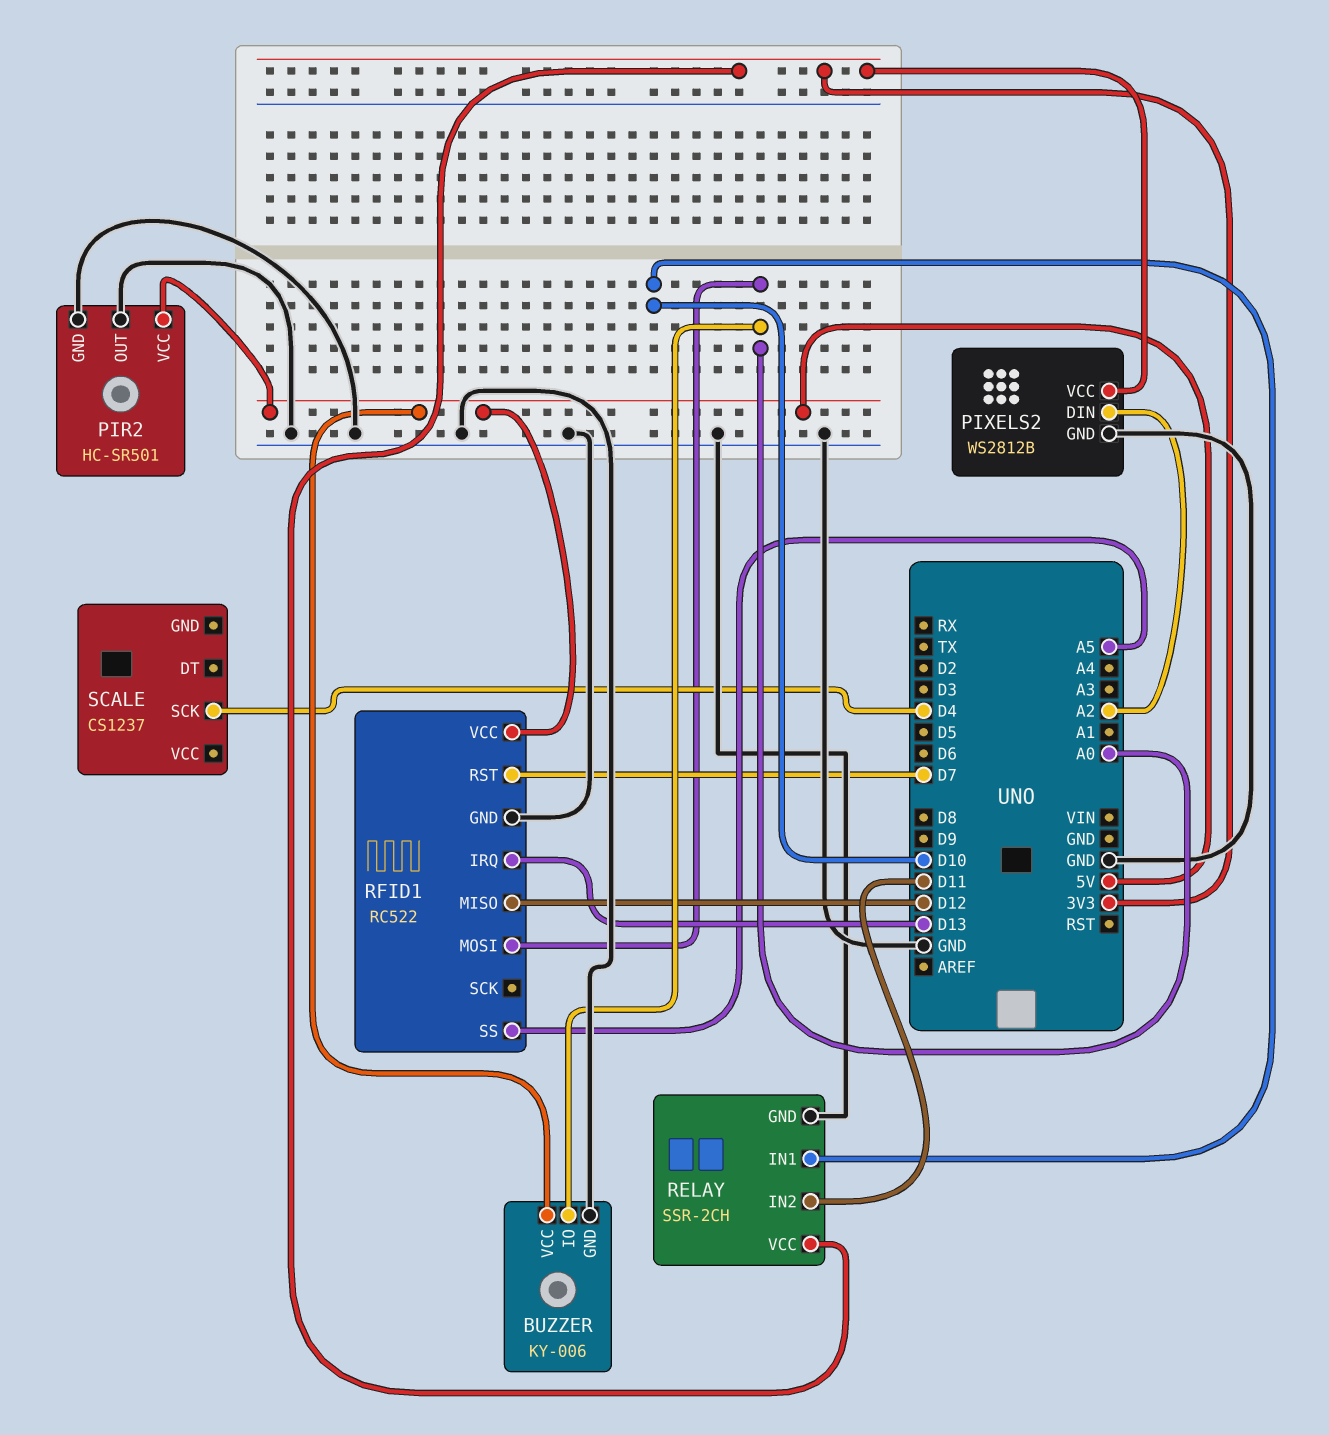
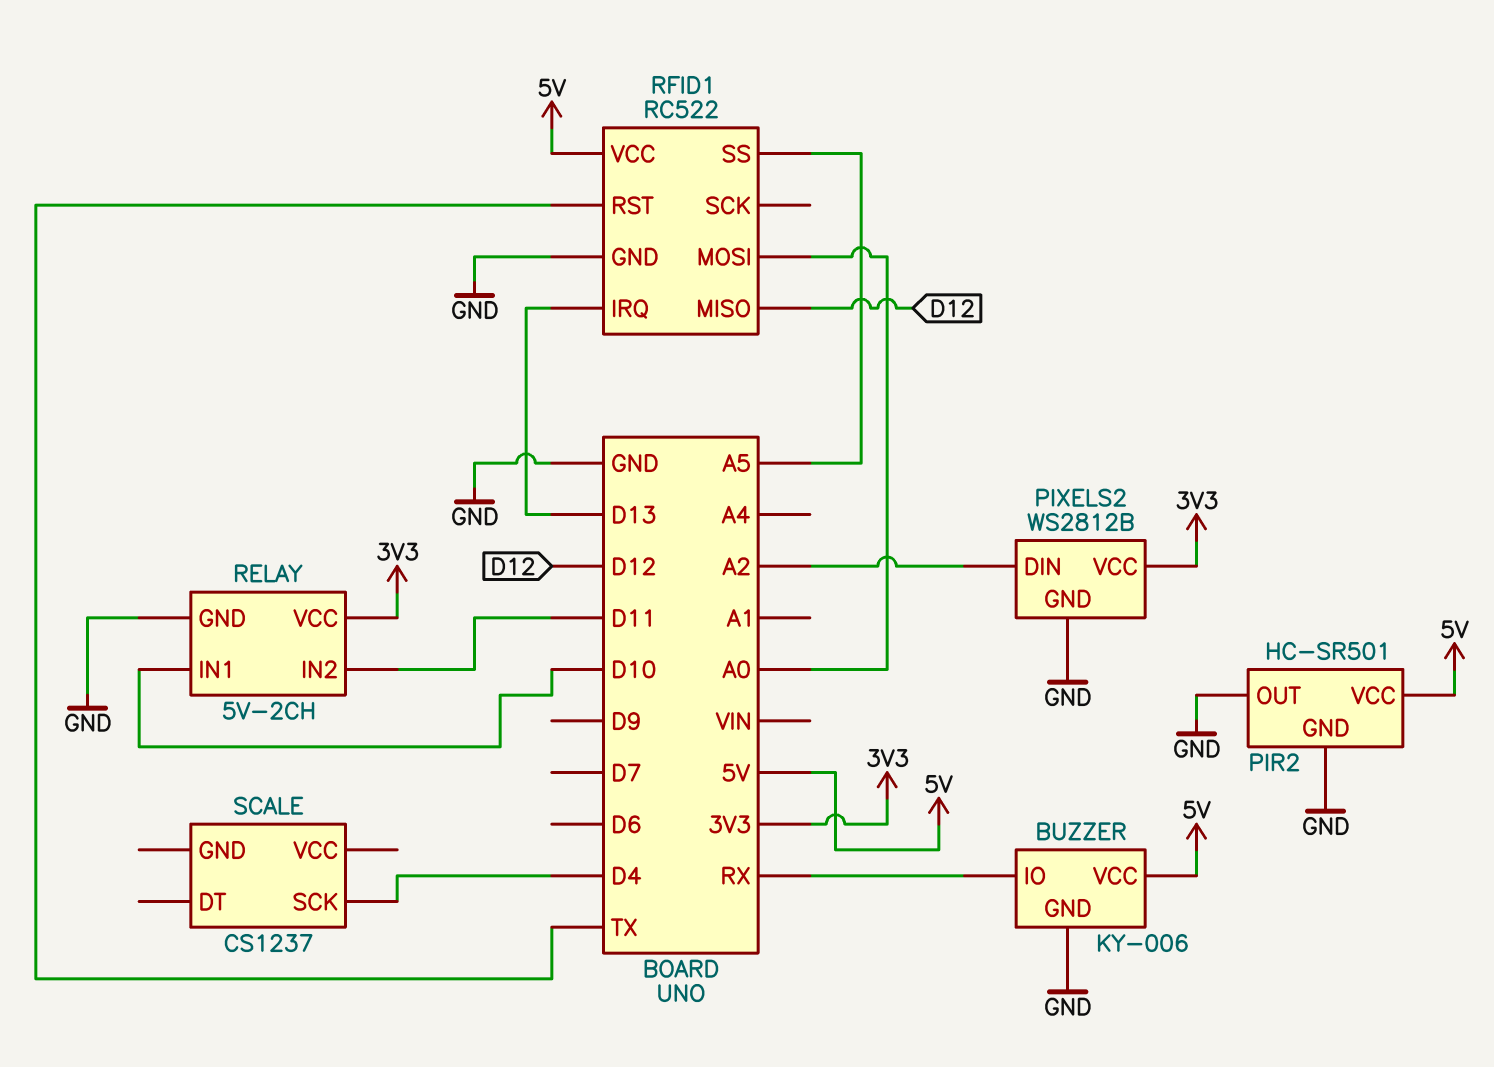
BUZZER pin IO: A0 -> RX
RELAY: SSR-2CH -> 5V-2CH
RFID1 pin RST: D7 -> TX

